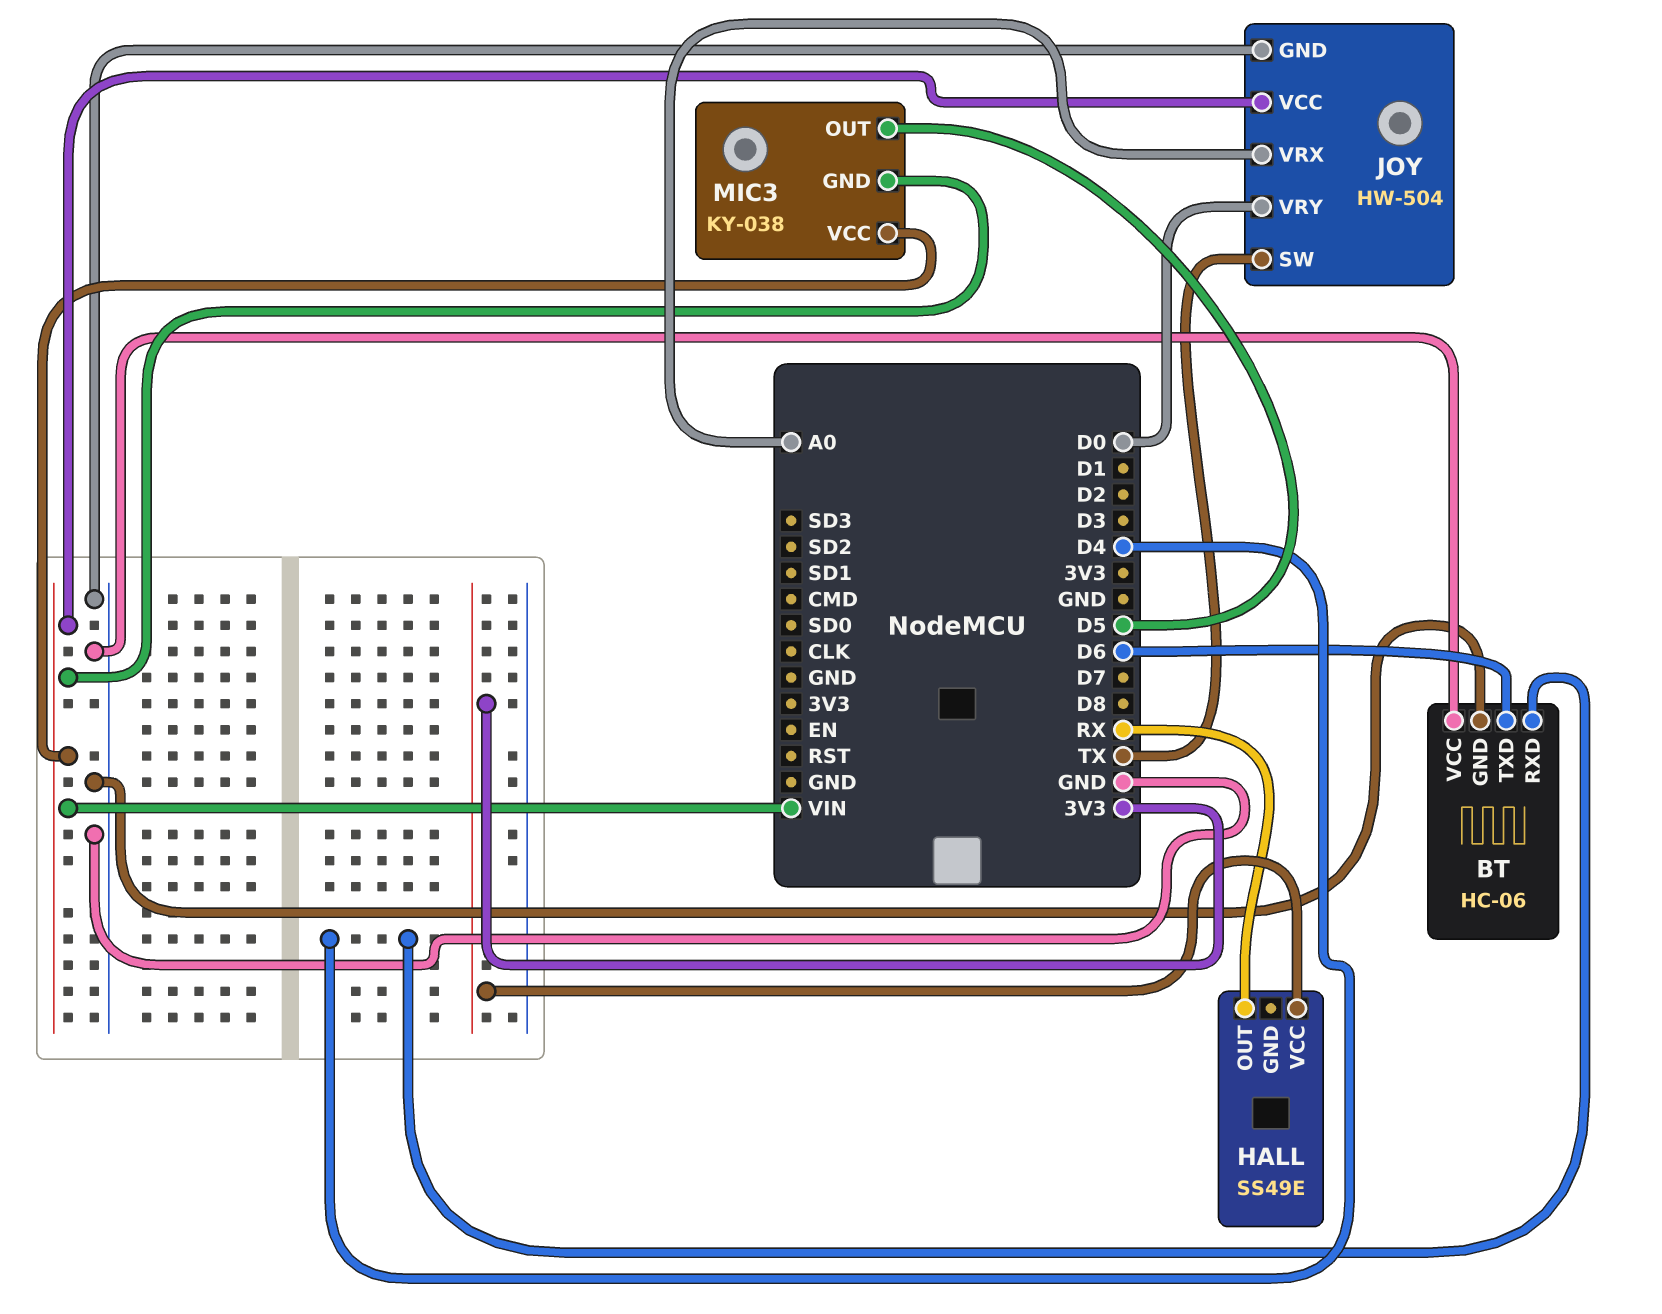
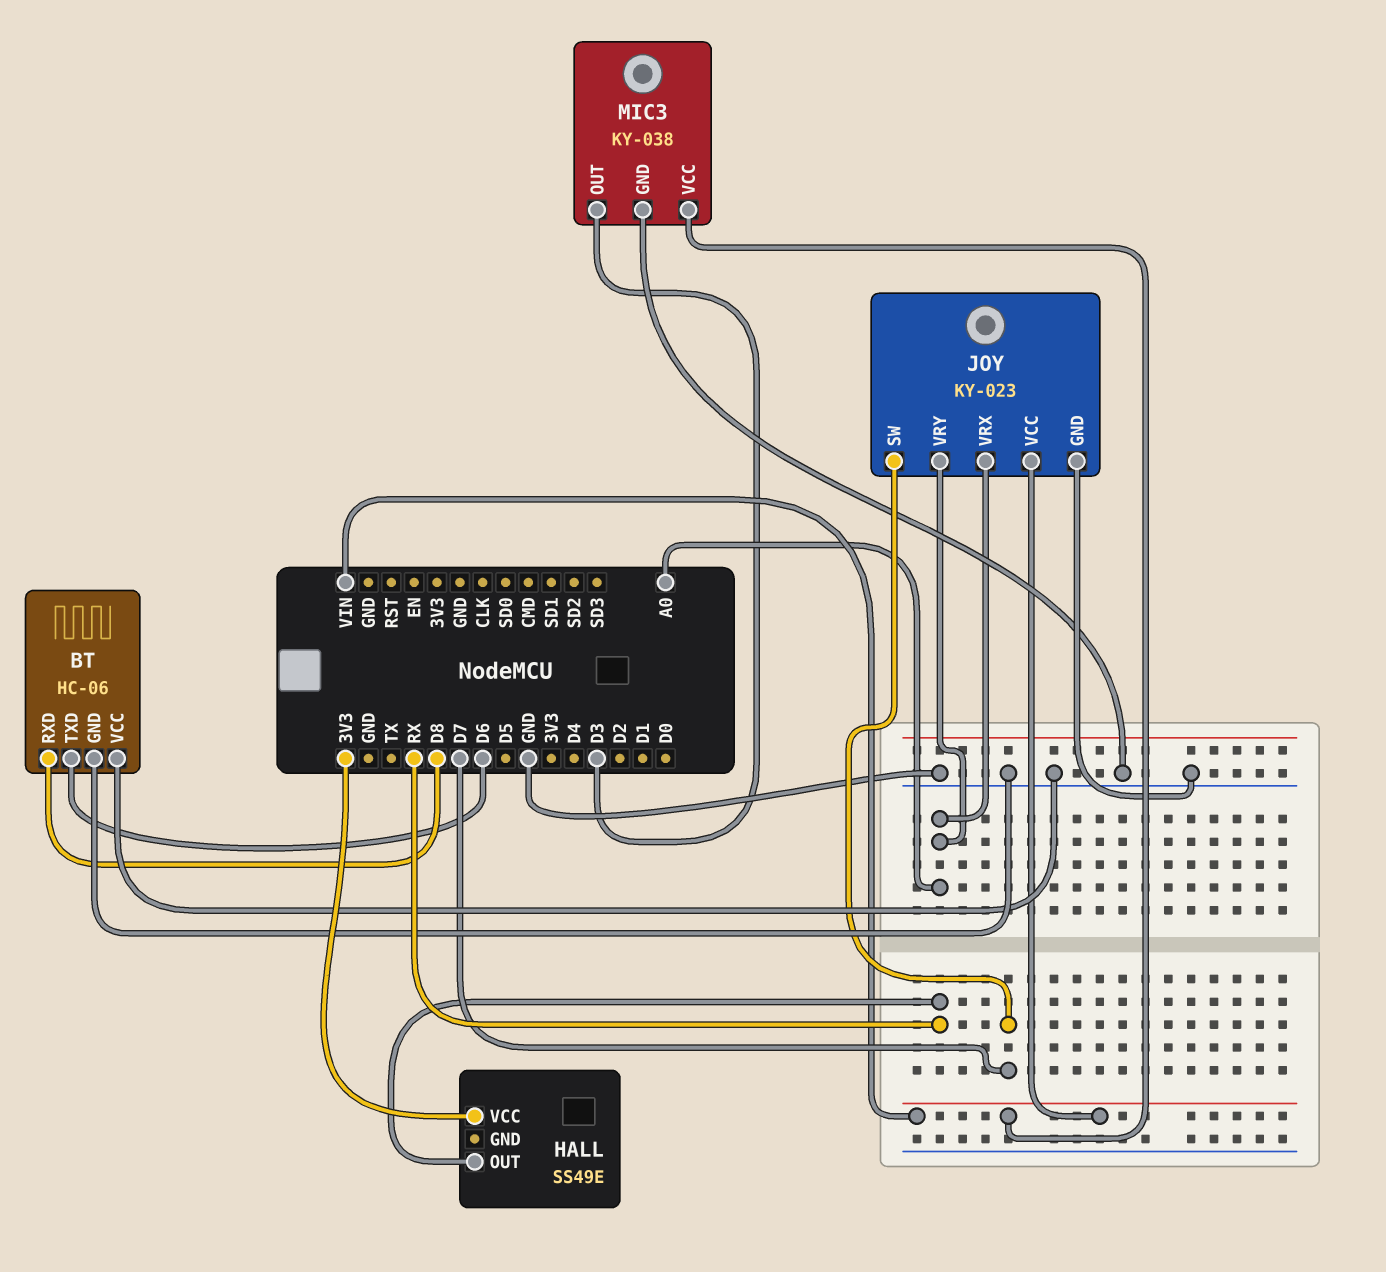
BT pin RXD: D4 -> D8
JOY: HW-504 -> KY-023
JOY pin SW: TX -> D7
JOY pin VRY: D0 -> A0
MIC3 pin GND: VIN -> GND
MIC3 pin OUT: D5 -> D3

